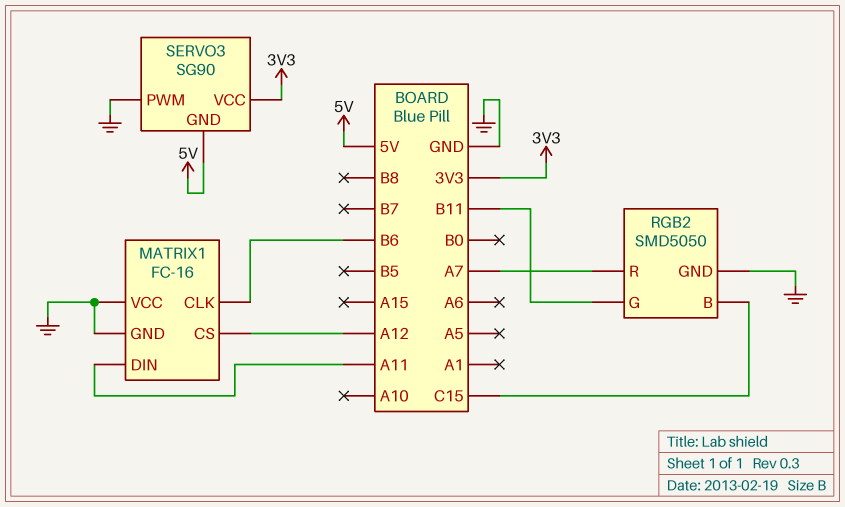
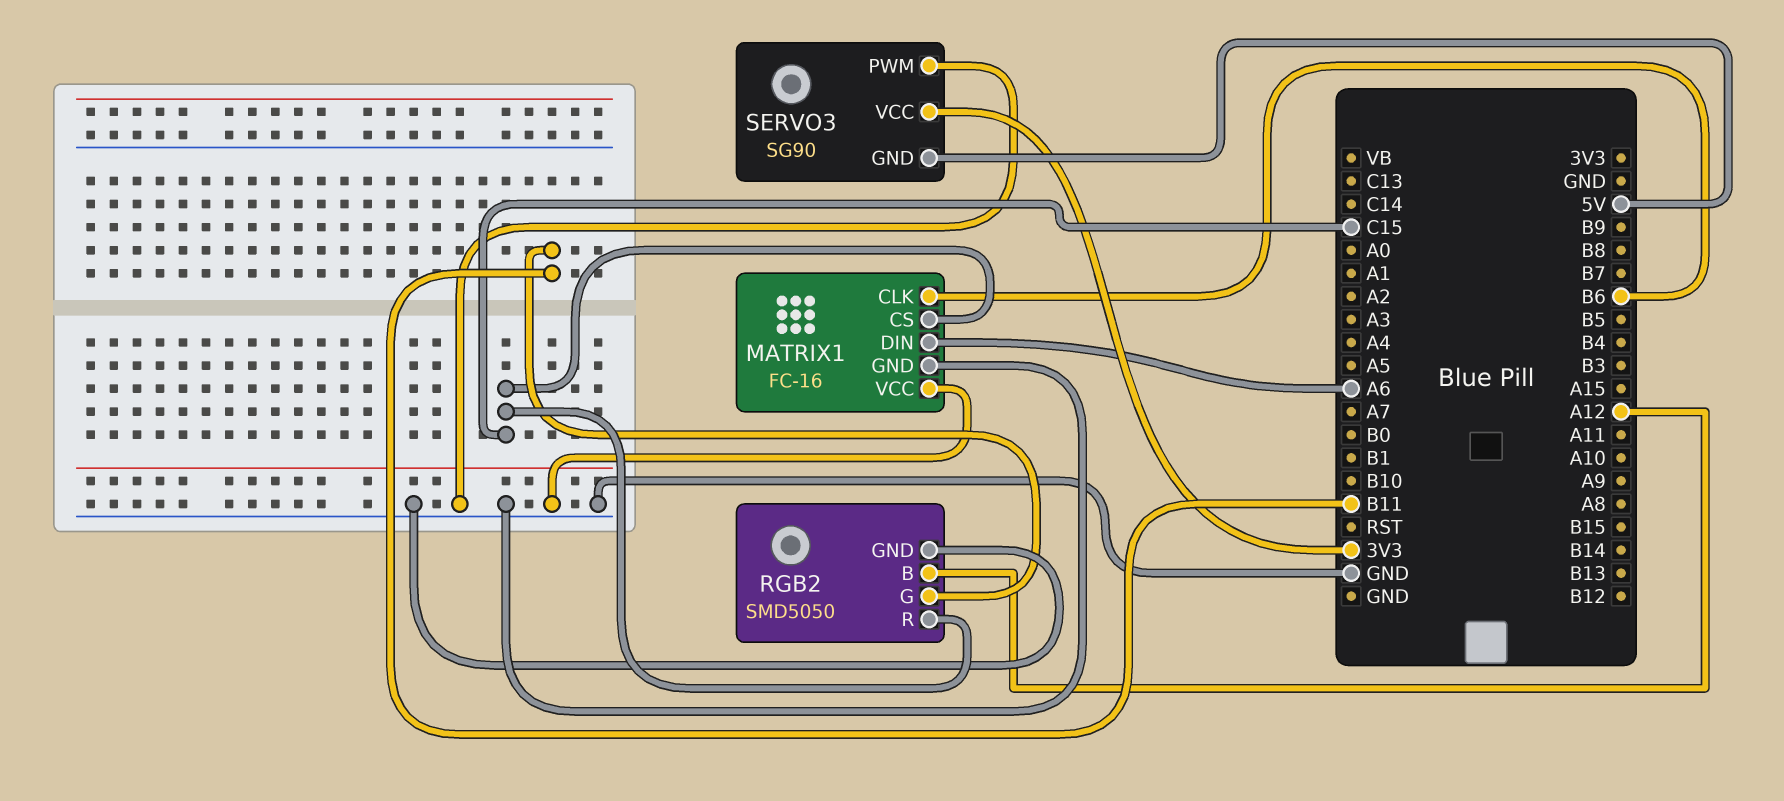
MATRIX1 pin CS: A12 -> C15
MATRIX1 pin DIN: A11 -> A6
RGB2 pin B: C15 -> A12
RGB2 pin R: A7 -> C15

